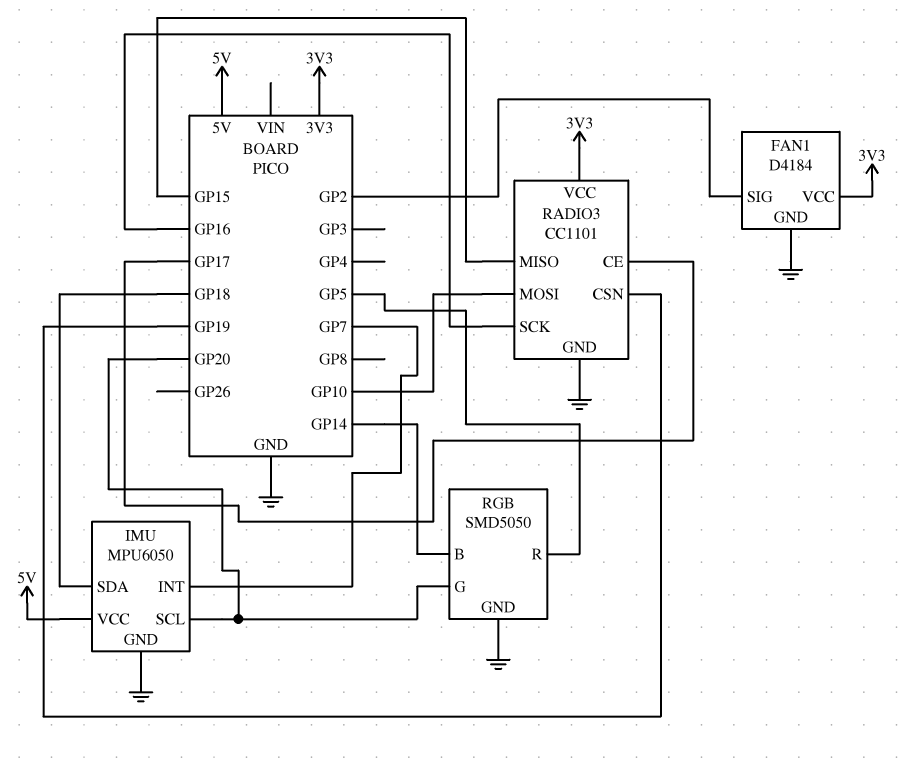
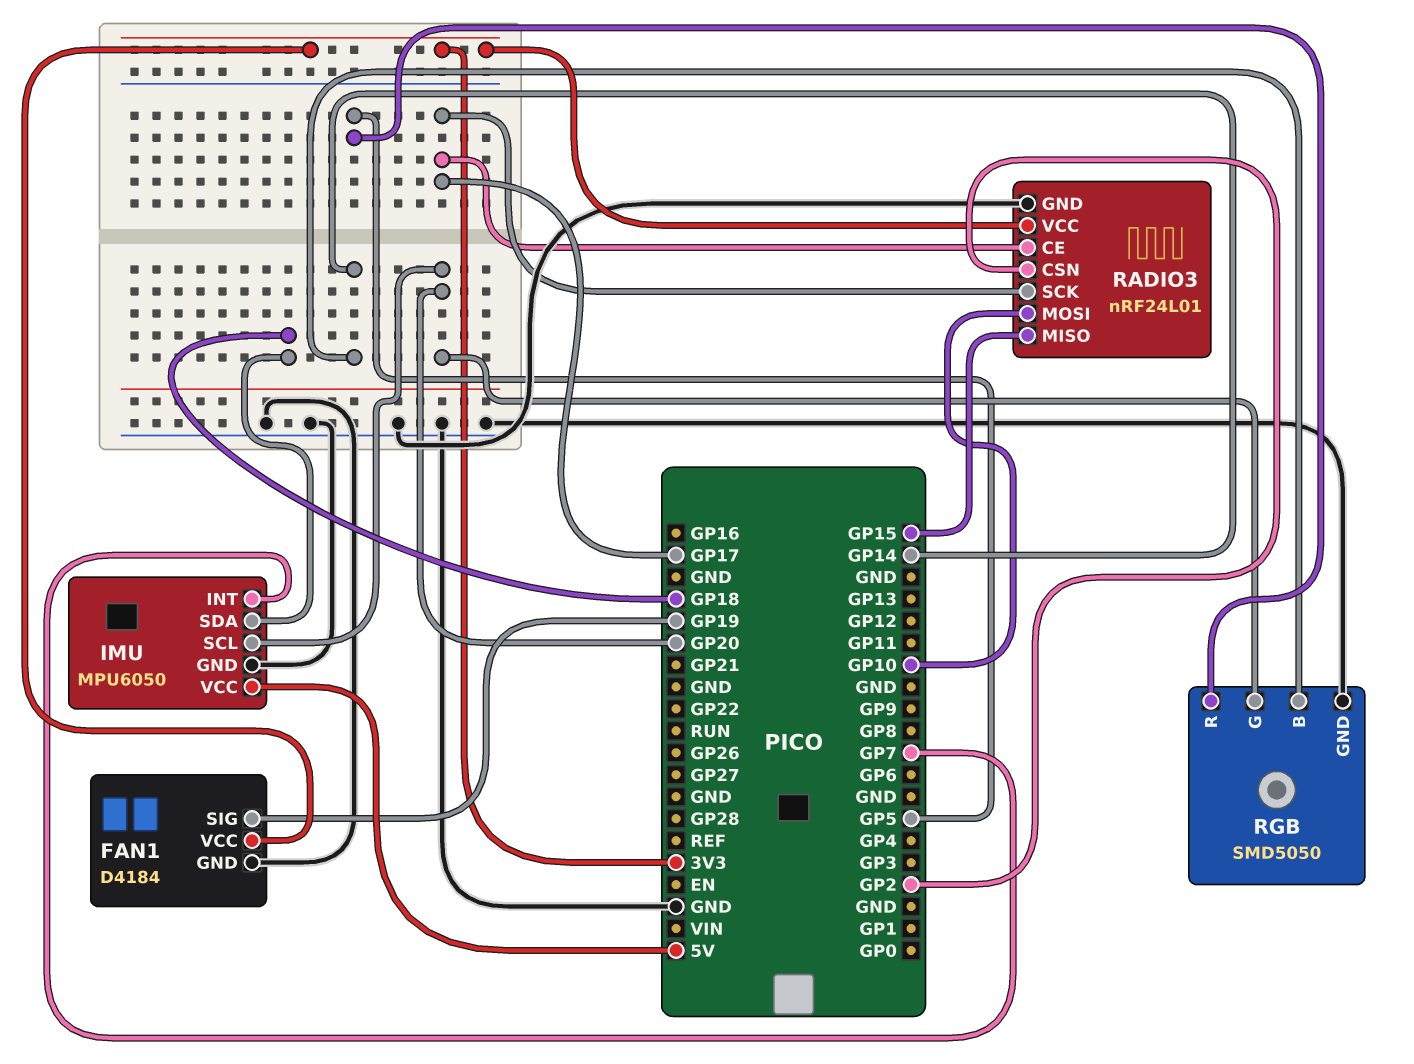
FAN1 pin SIG: GP2 -> GP19
RADIO3: CC1101 -> nRF24L01
RADIO3 pin CSN: GP19 -> GP2
RADIO3 pin SCK: GP16 -> GP17

